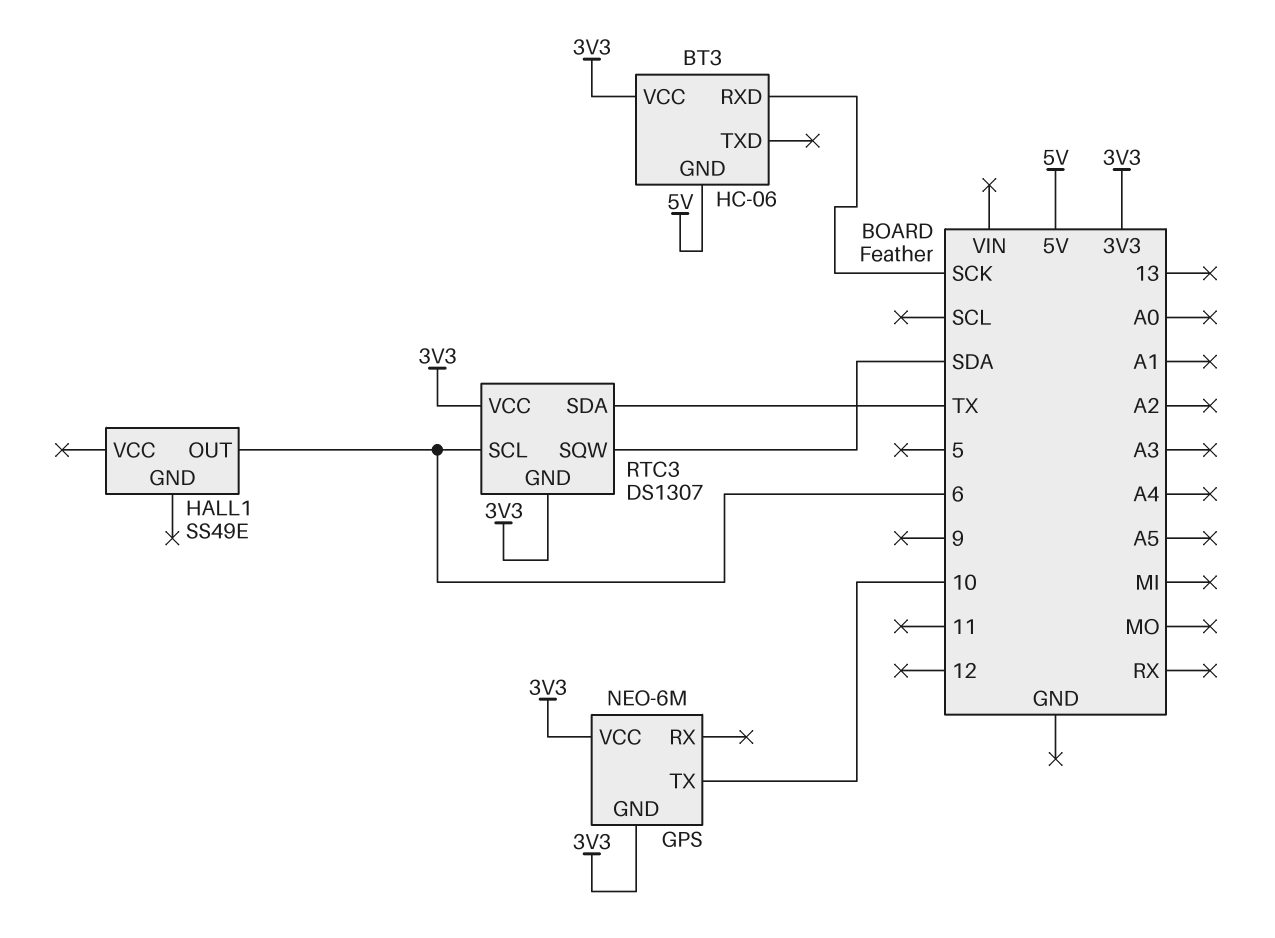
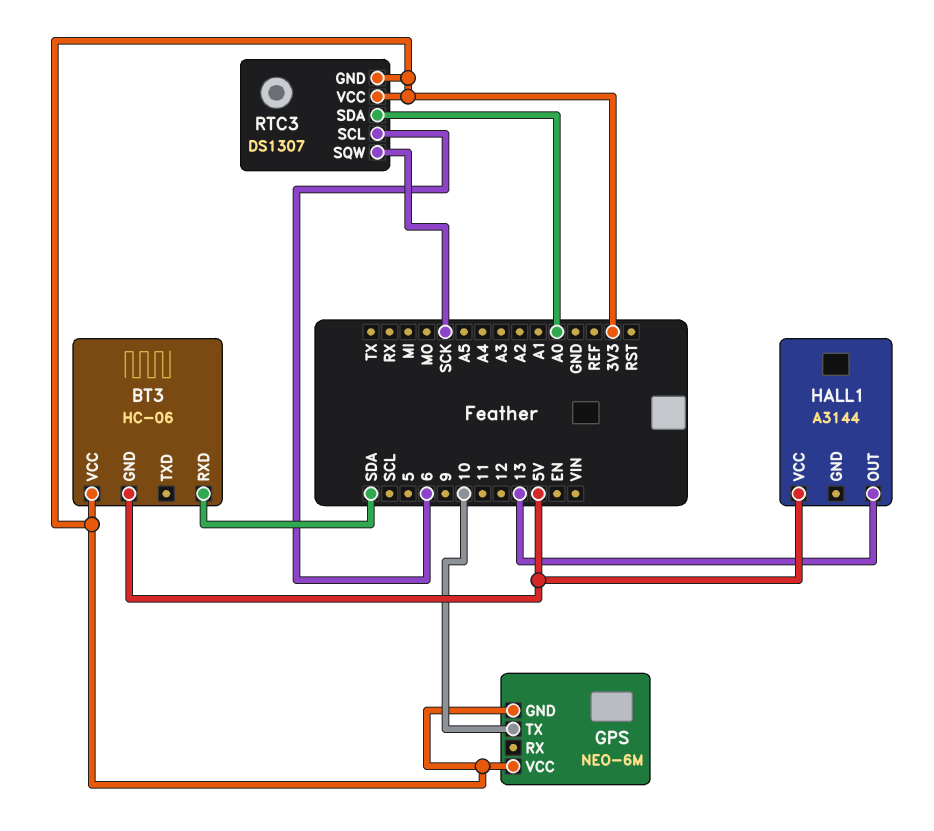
BT3 pin RXD: SCK -> SDA
HALL1: SS49E -> A3144
HALL1 pin OUT: 6 -> 13
HALL1 pin VCC: none -> 5V
RTC3 pin SDA: TX -> A0
RTC3 pin SQW: SDA -> SCK

